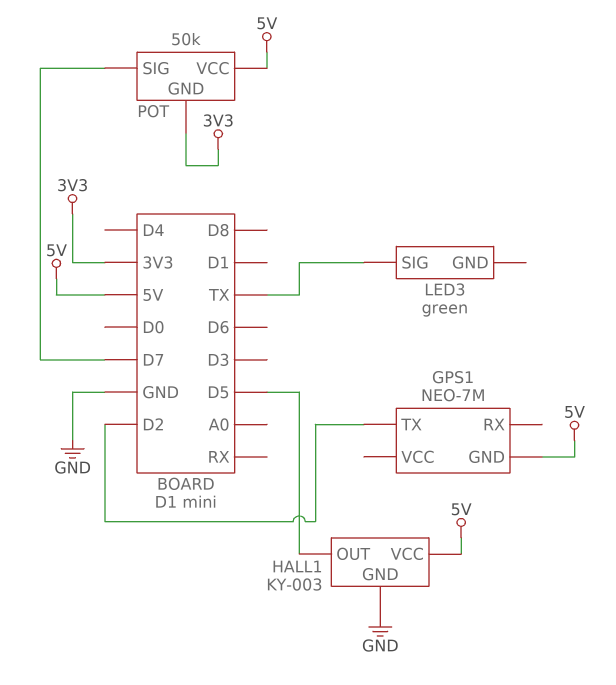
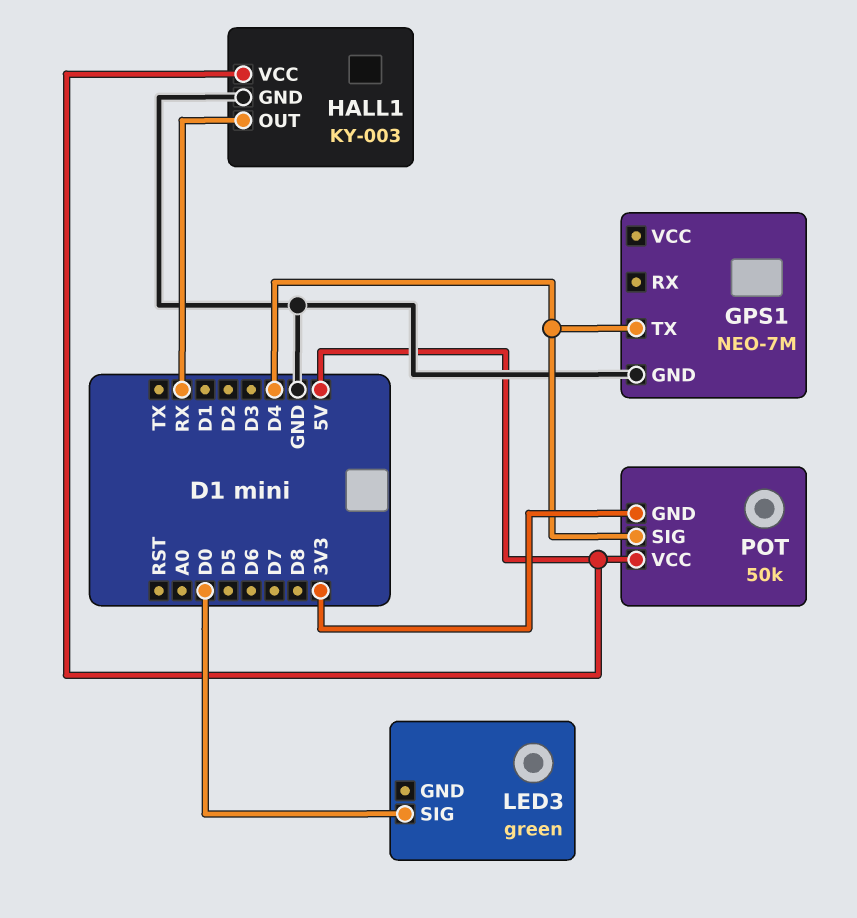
GPS1 pin GND: 5V -> GND
GPS1 pin TX: D2 -> D4
HALL1 pin OUT: D5 -> RX
LED3 pin SIG: TX -> D0
POT pin SIG: D7 -> D4

